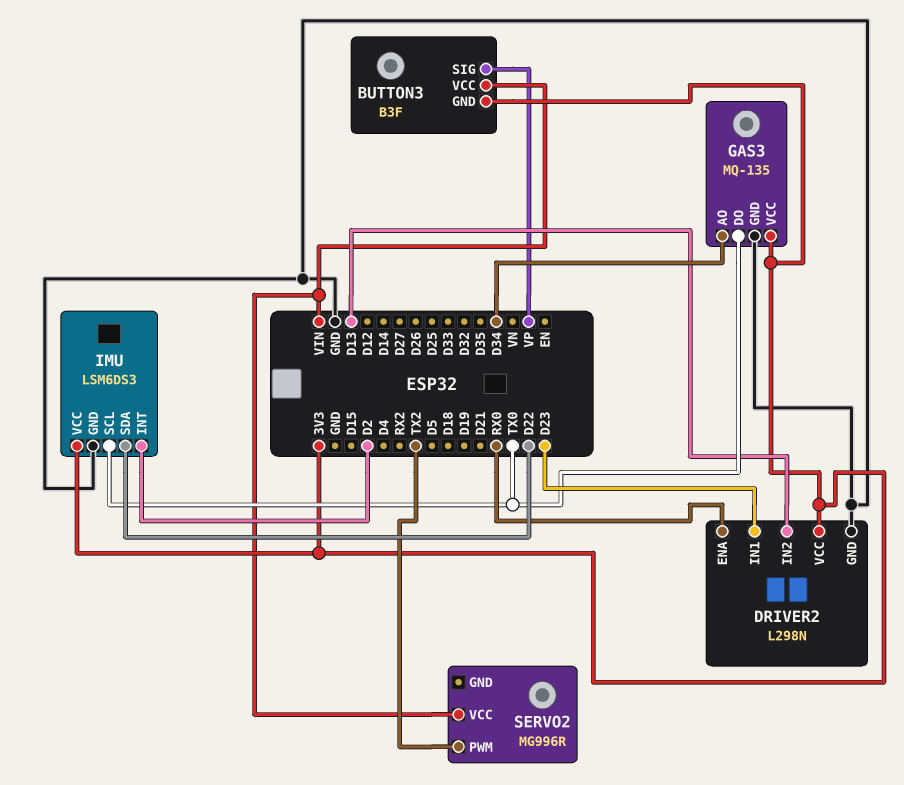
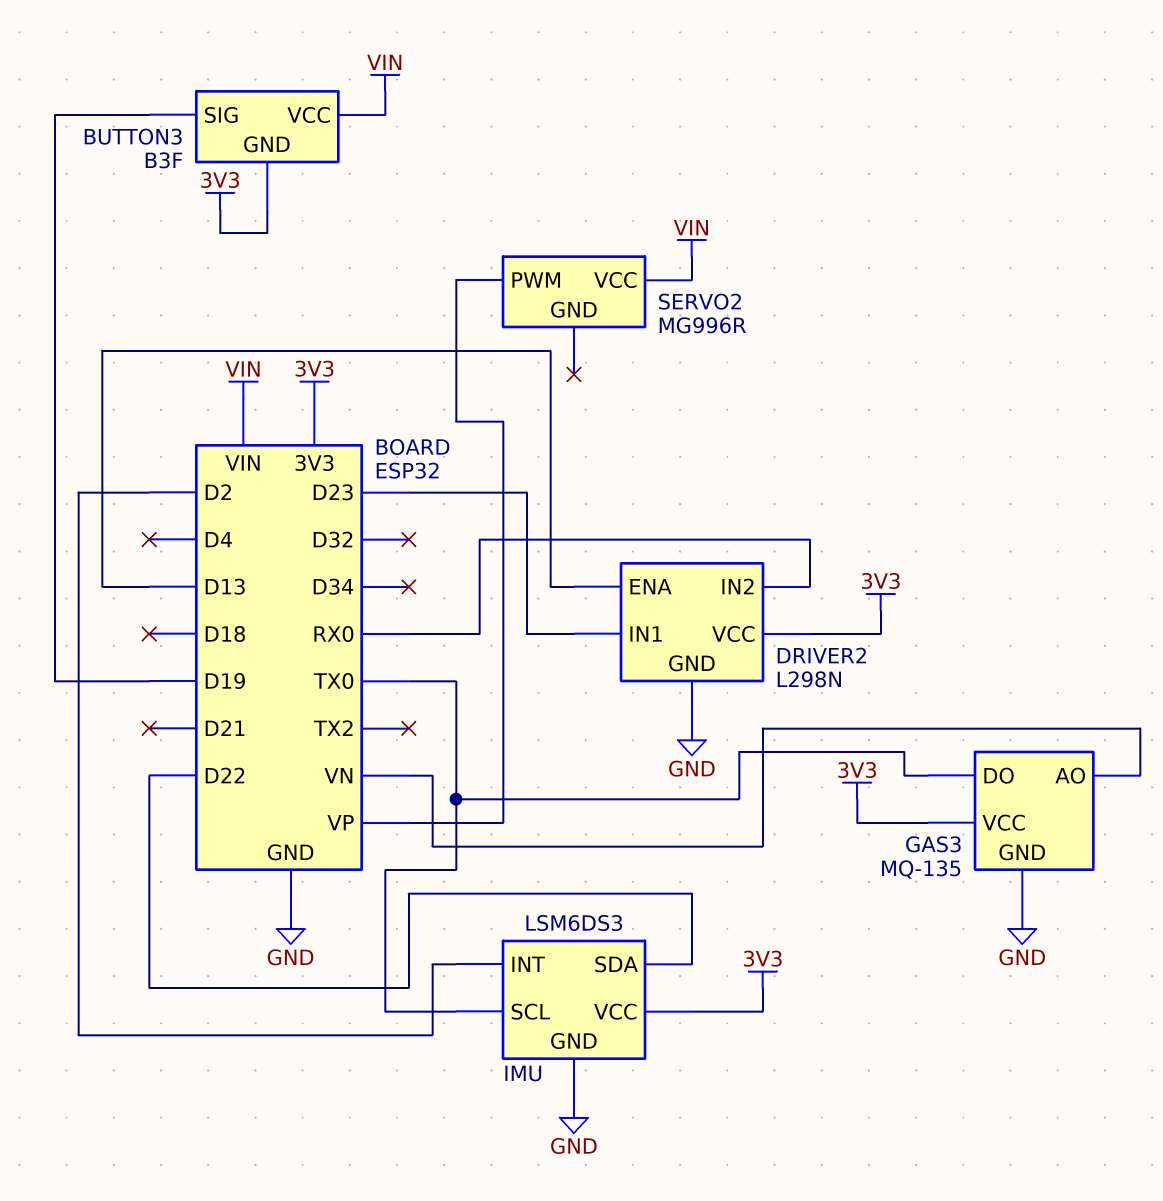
BUTTON3 pin SIG: VP -> D19
DRIVER2 pin ENA: RX0 -> D13
DRIVER2 pin IN2: D13 -> RX0
GAS3 pin AO: D34 -> VN
SERVO2 pin PWM: TX2 -> VP

